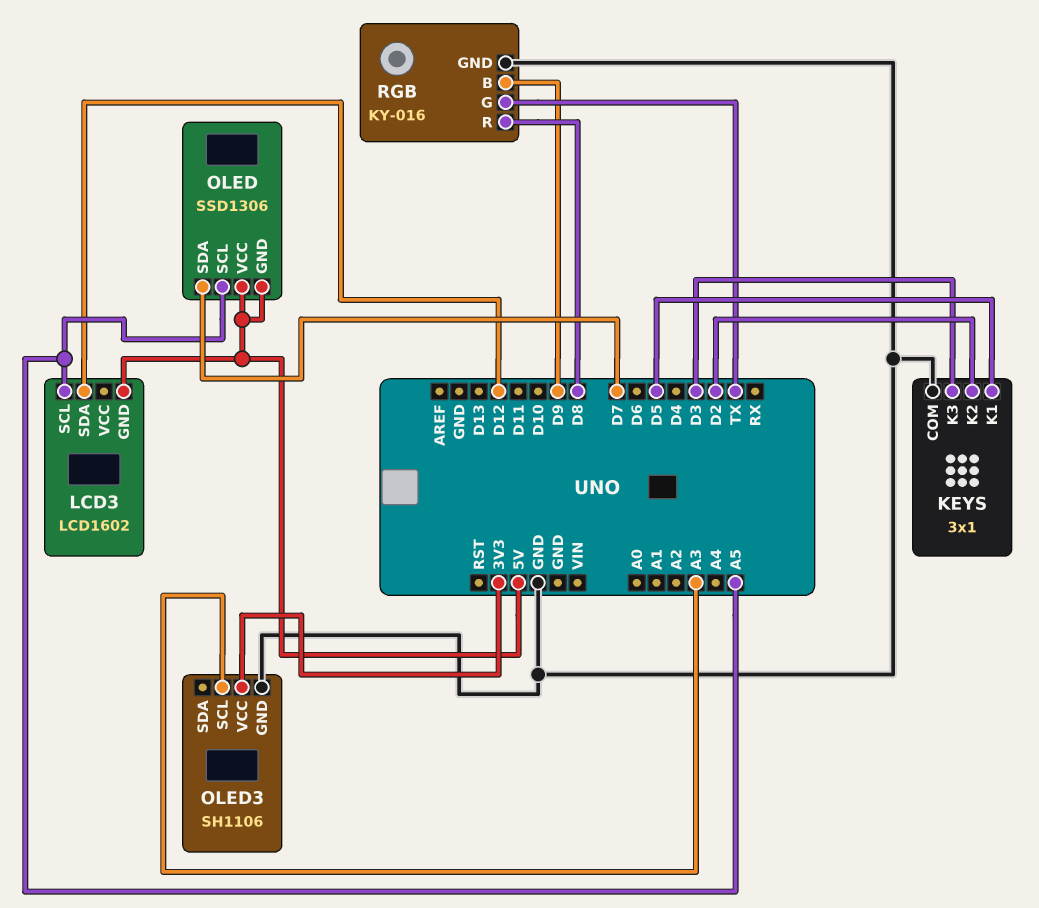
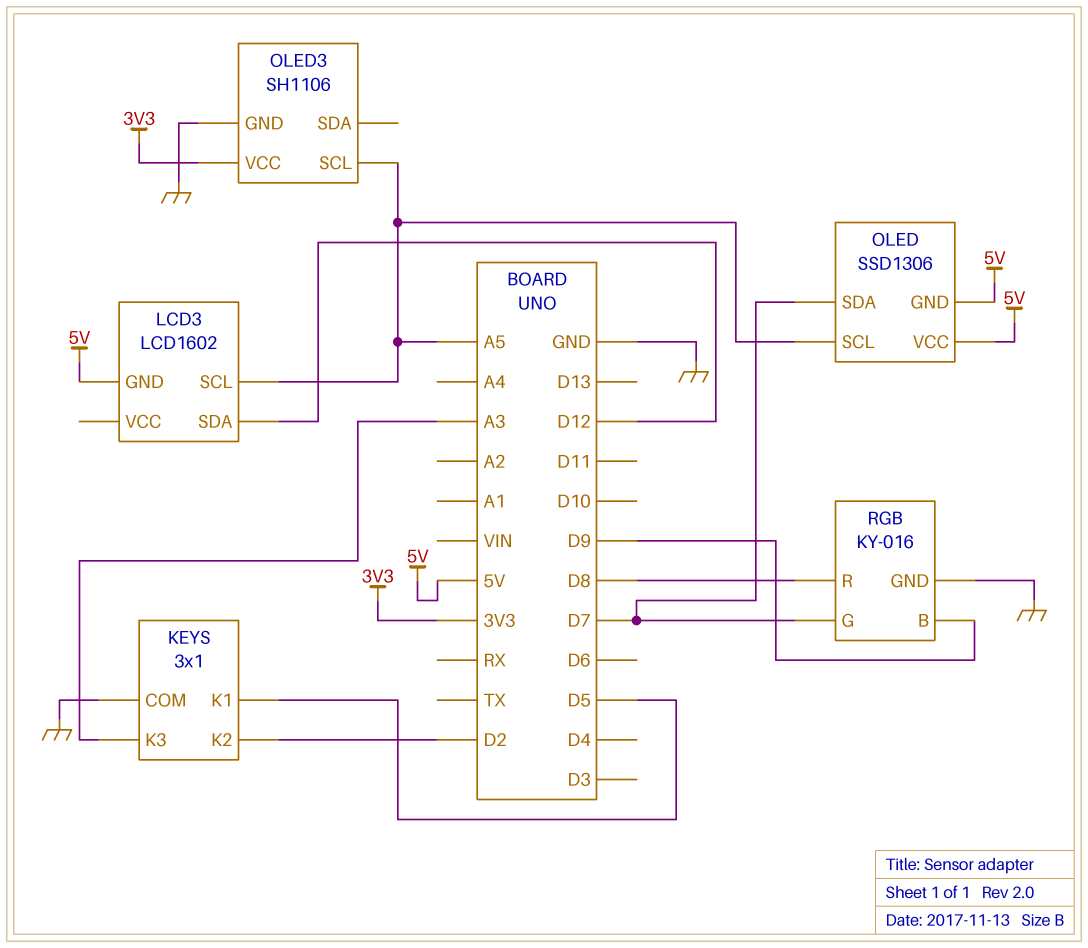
KEYS pin K3: D3 -> A3
OLED3 pin SCL: A3 -> A5
RGB pin G: TX -> D7

